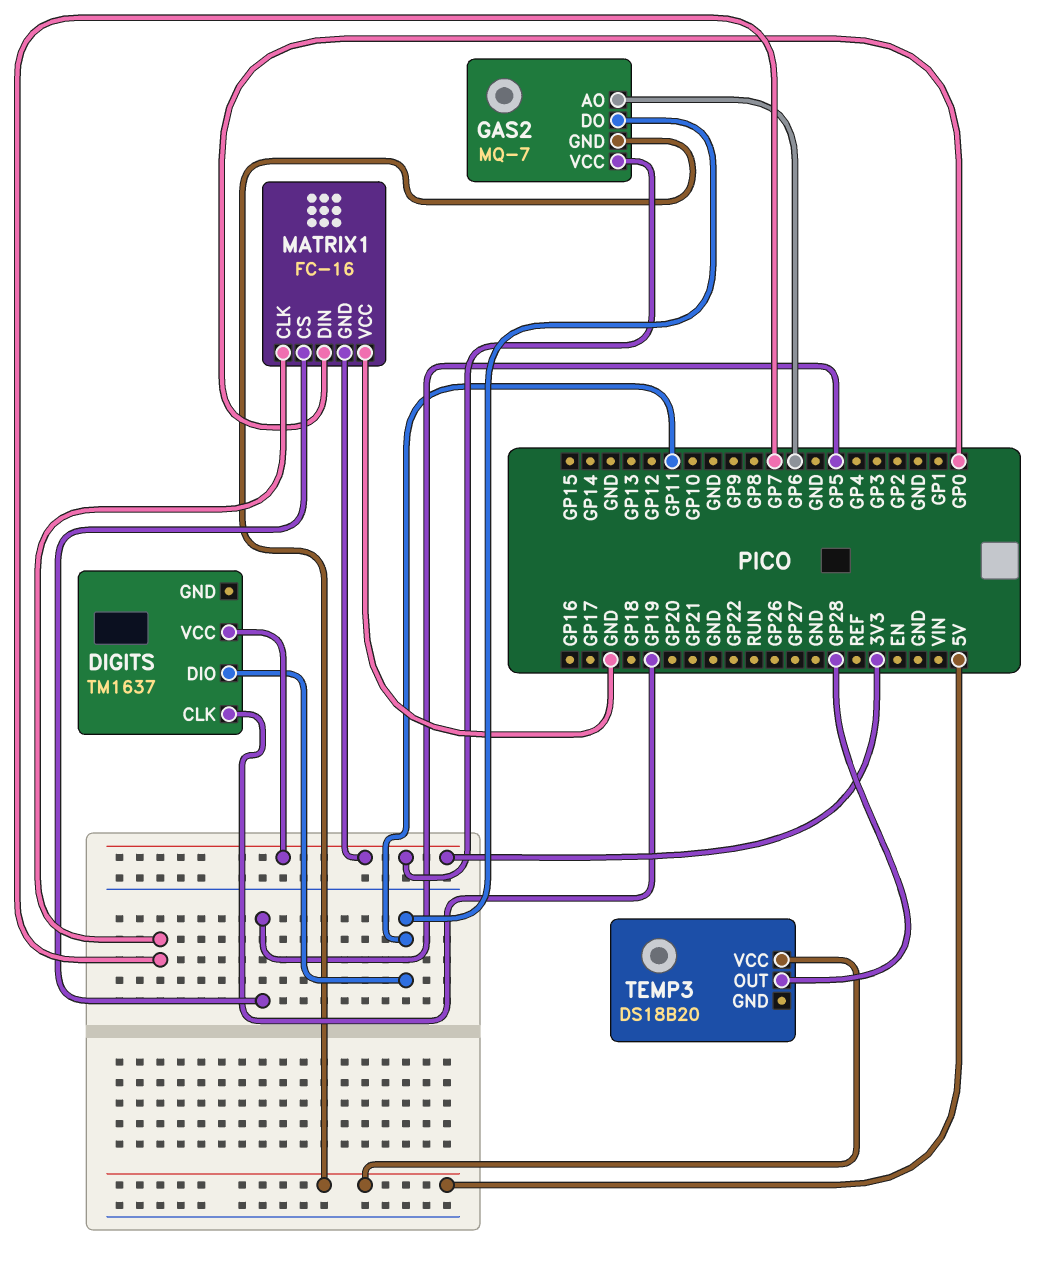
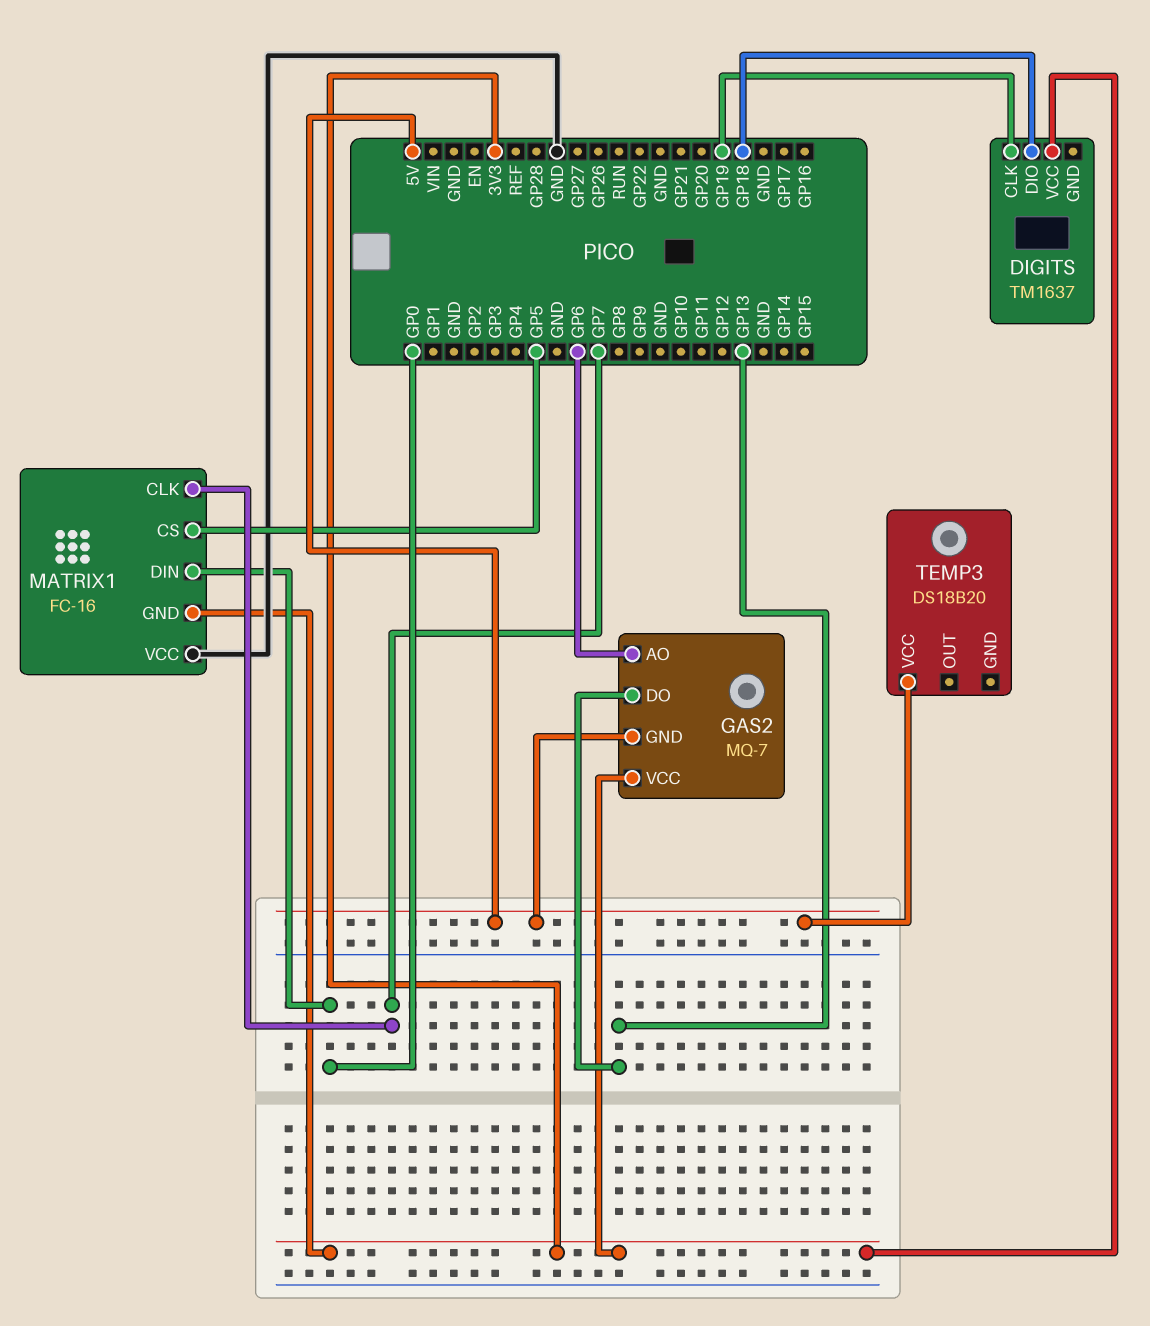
DIGITS pin DIO: GP11 -> GP18
GAS2 pin DO: GP11 -> GP13
TEMP3 pin OUT: GP28 -> none

